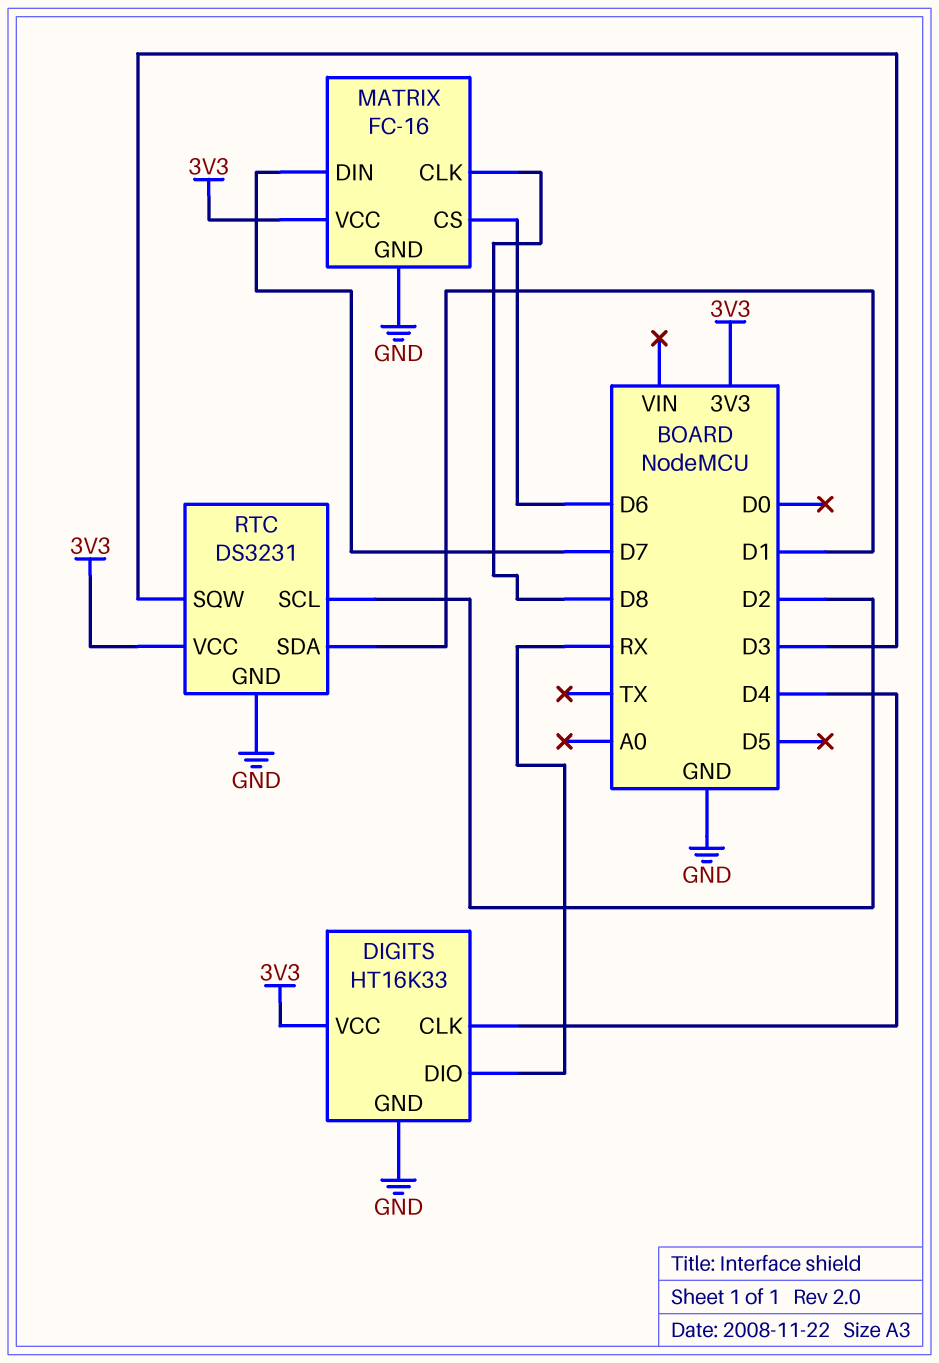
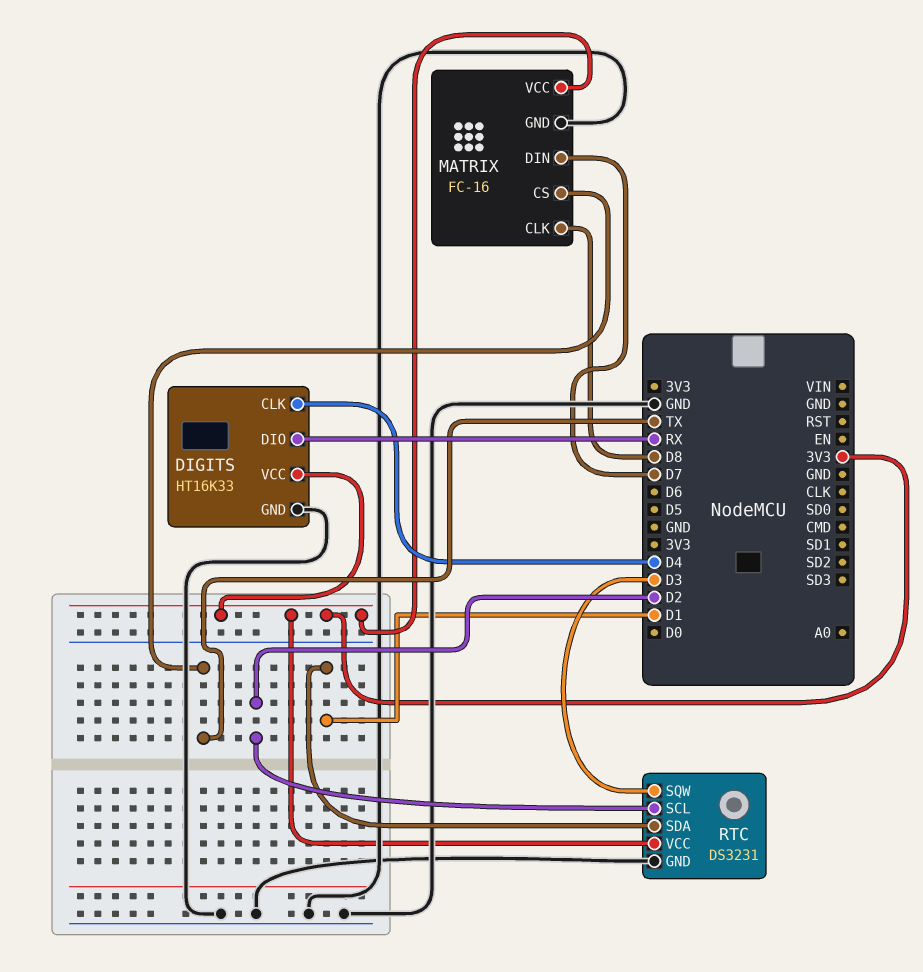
MATRIX pin CS: D6 -> TX

